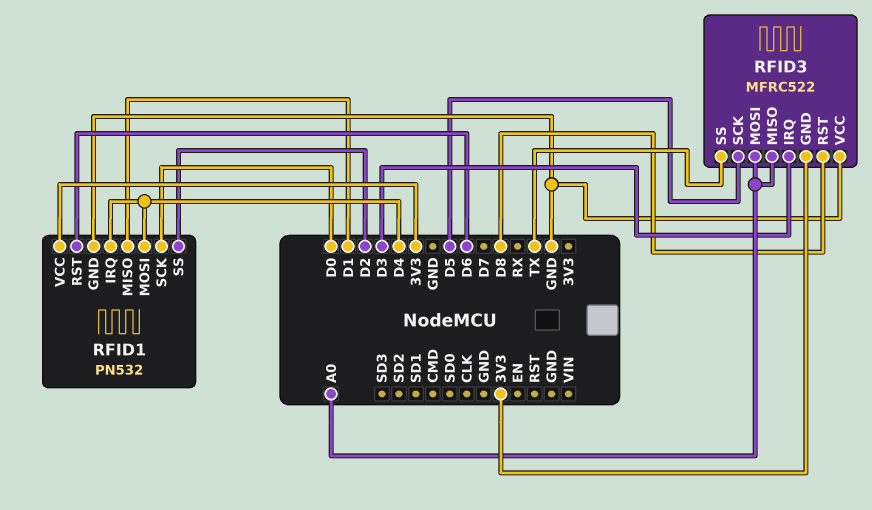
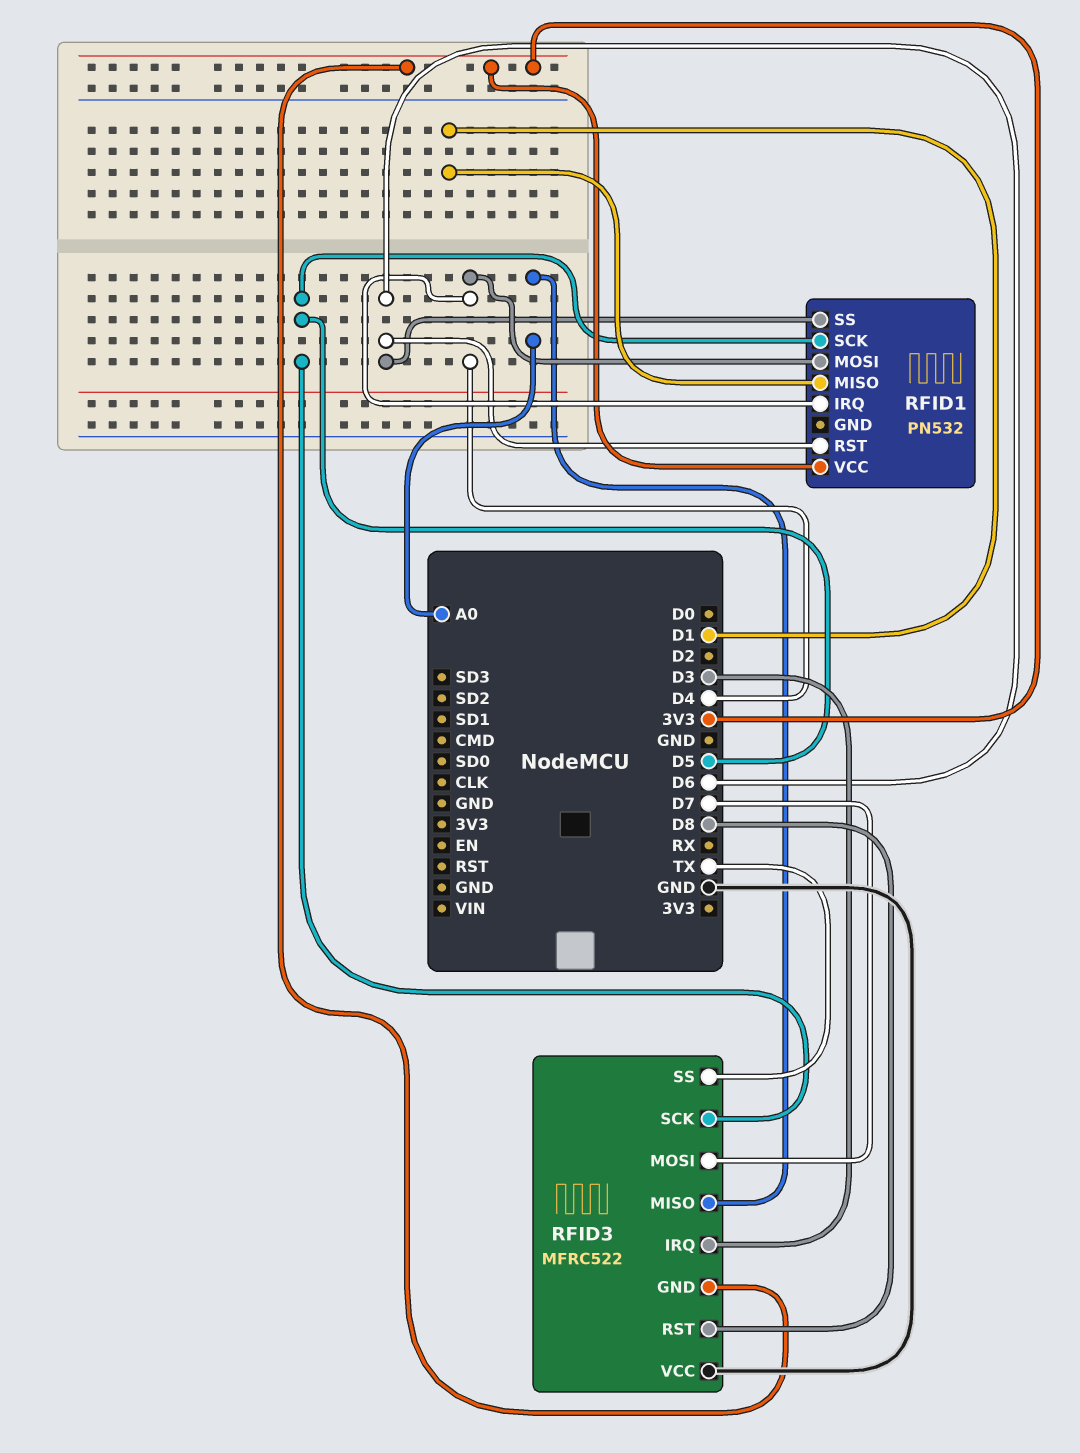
RFID1 pin GND: GND -> none
RFID1 pin SCK: D0 -> D5
RFID1 pin SS: D2 -> D6
RFID3 pin MOSI: A0 -> D7

